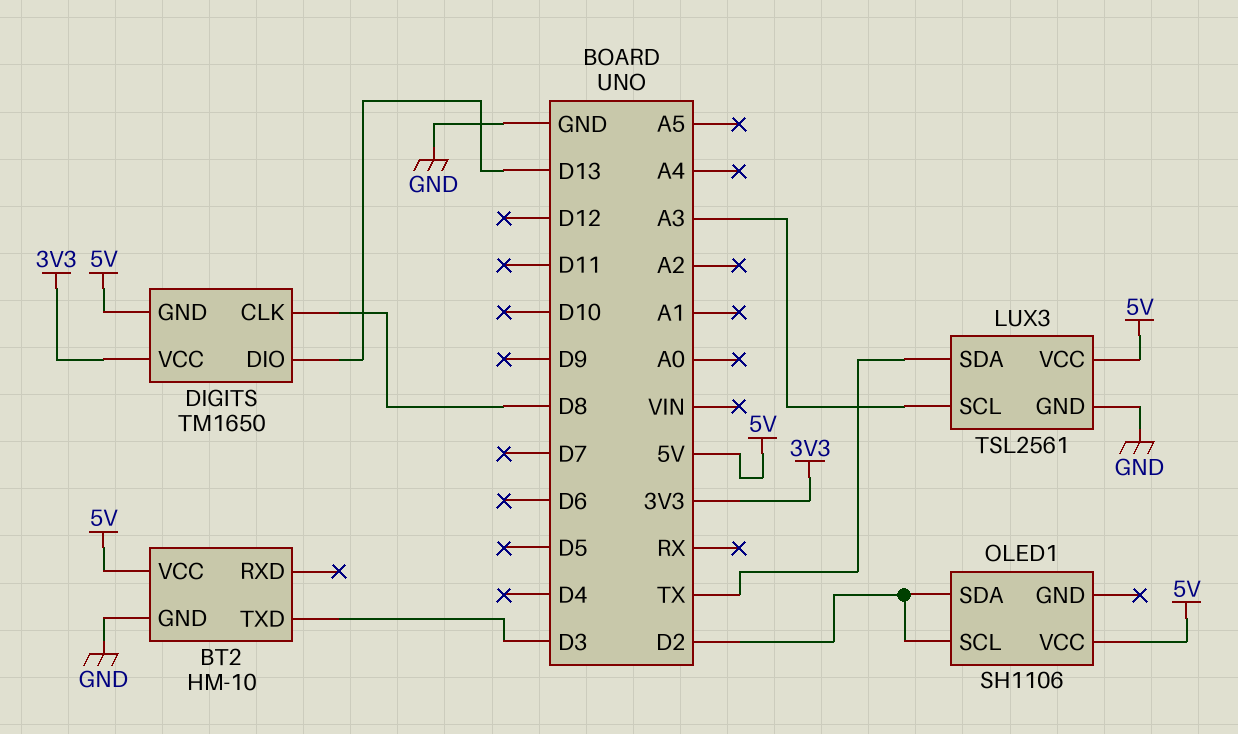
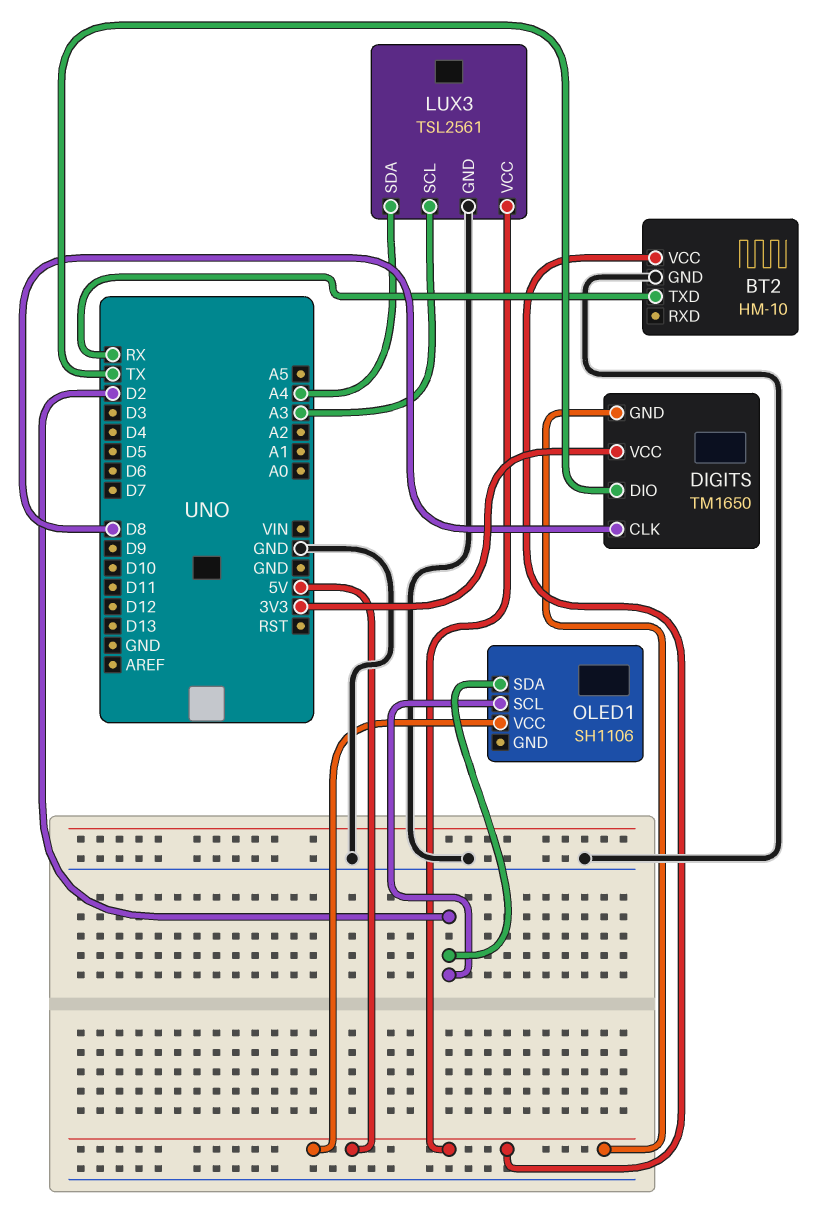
BT2 pin TXD: D3 -> RX
DIGITS pin DIO: D13 -> TX
LUX3 pin SDA: TX -> A4

